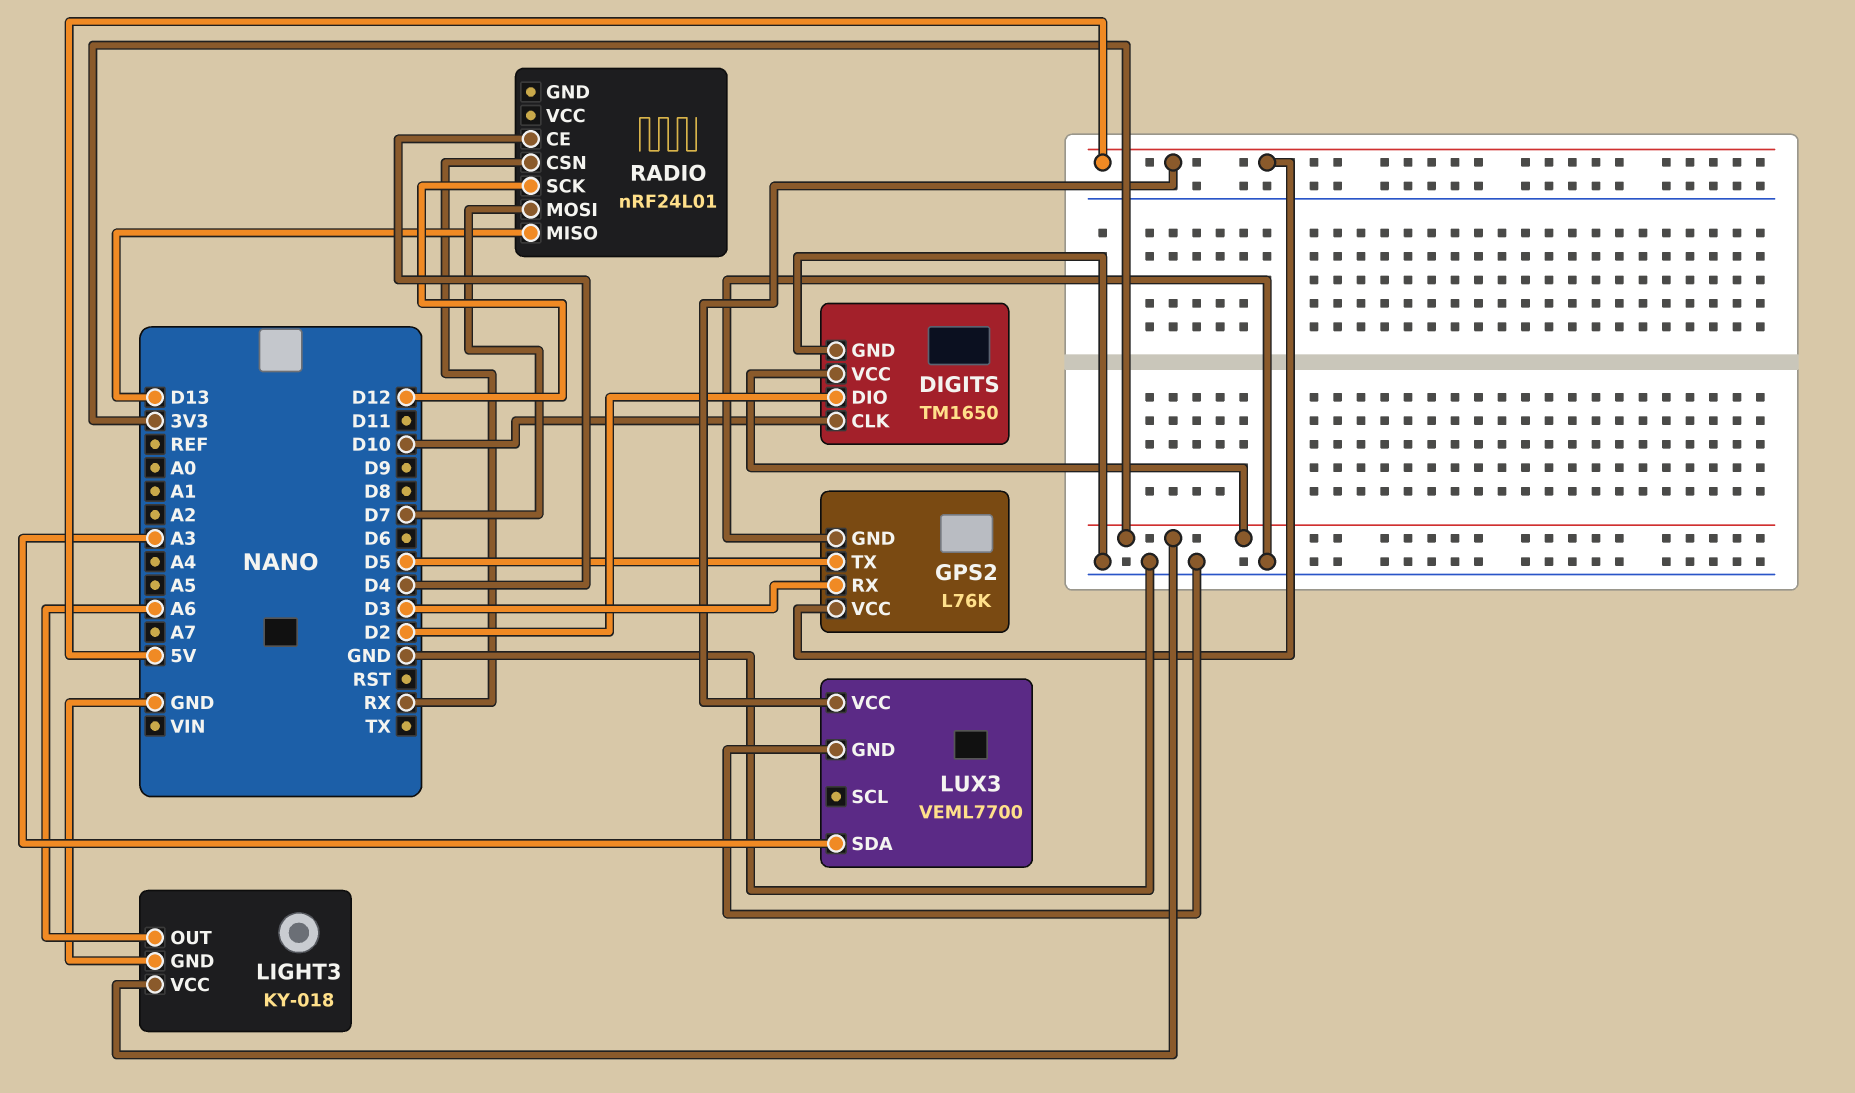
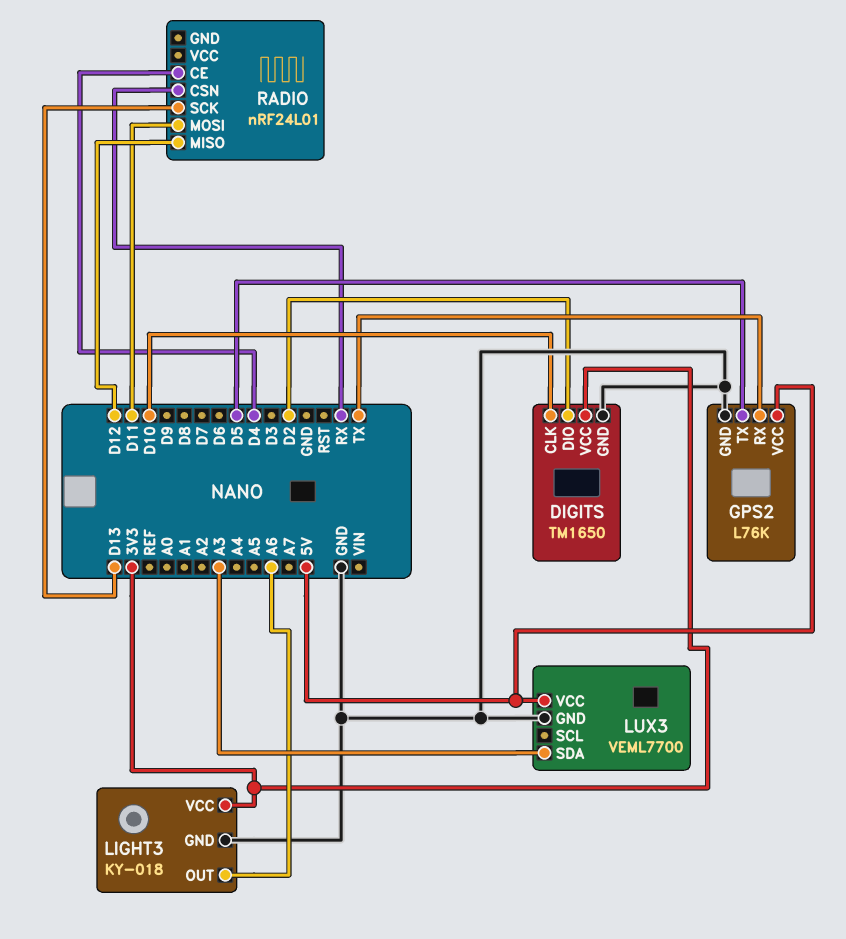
GPS2 pin RX: D3 -> TX
RADIO pin MISO: D13 -> D12
RADIO pin MOSI: D7 -> D11
RADIO pin SCK: D12 -> D13

